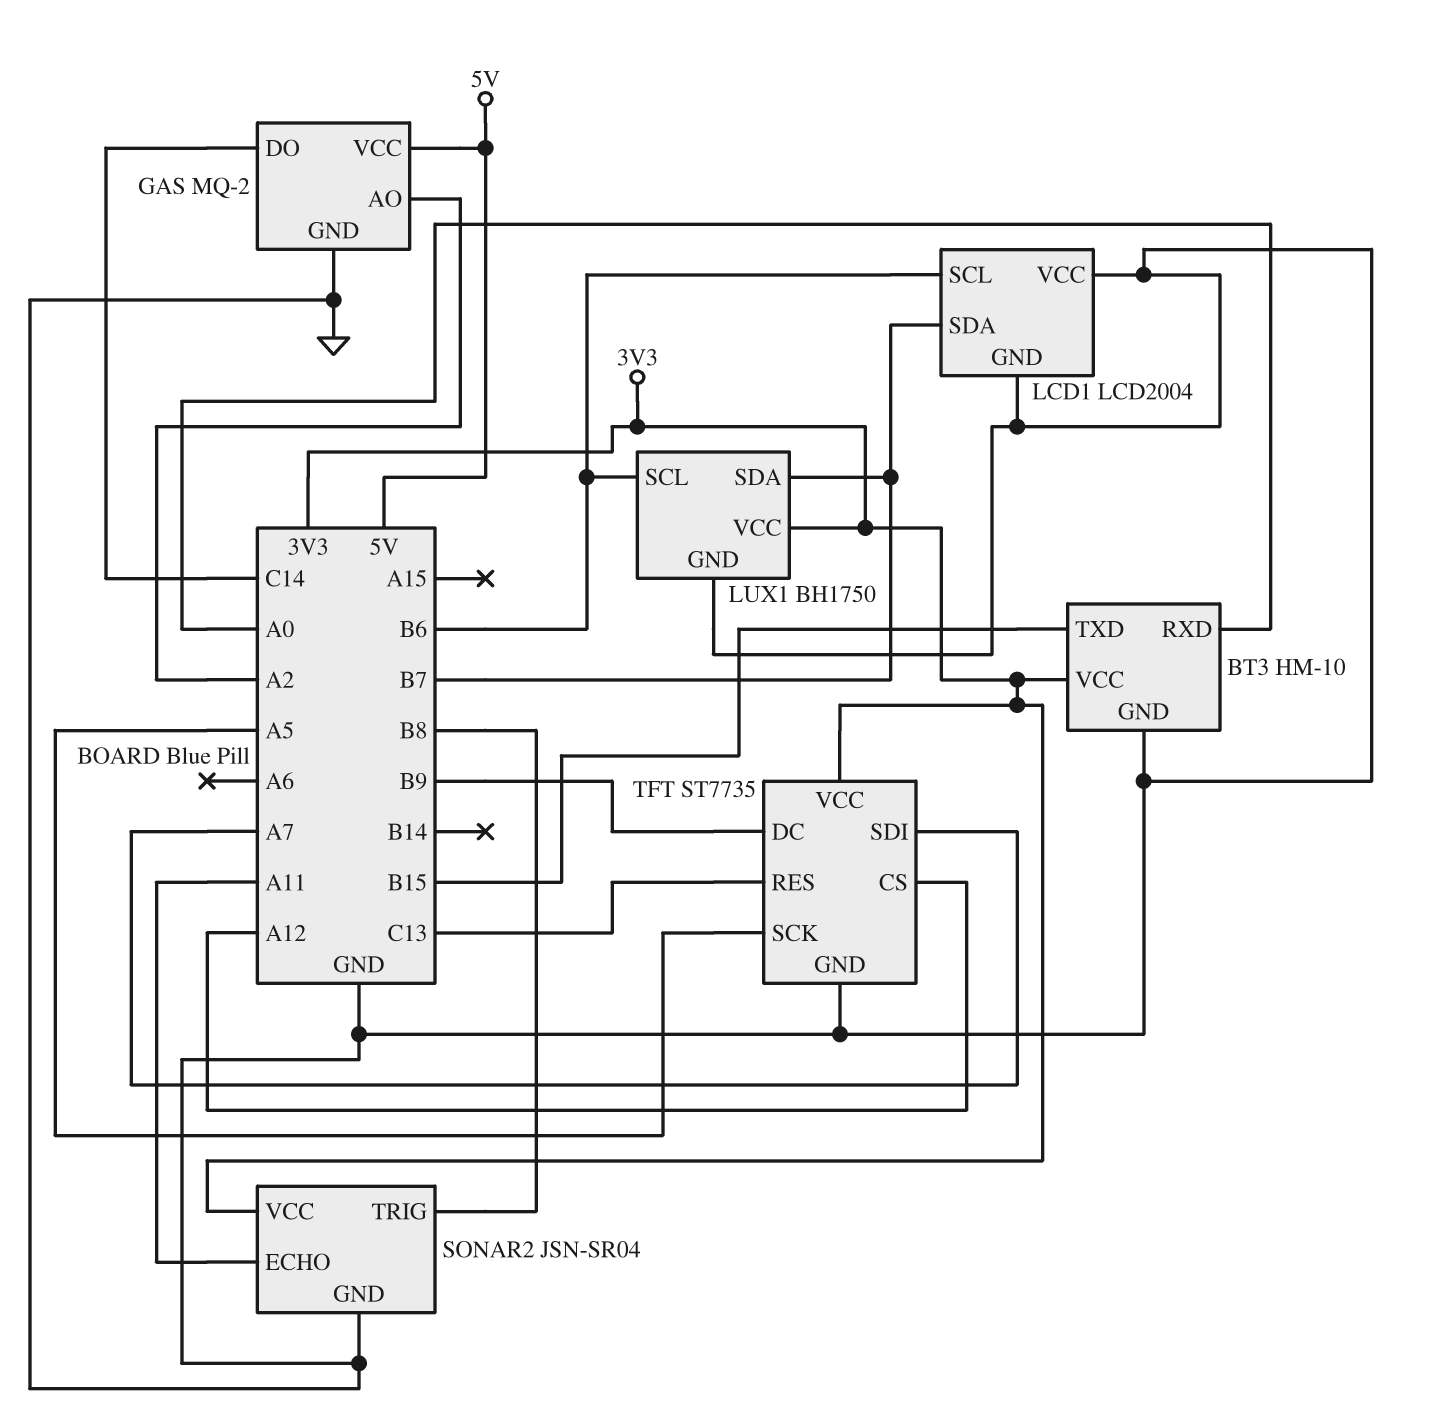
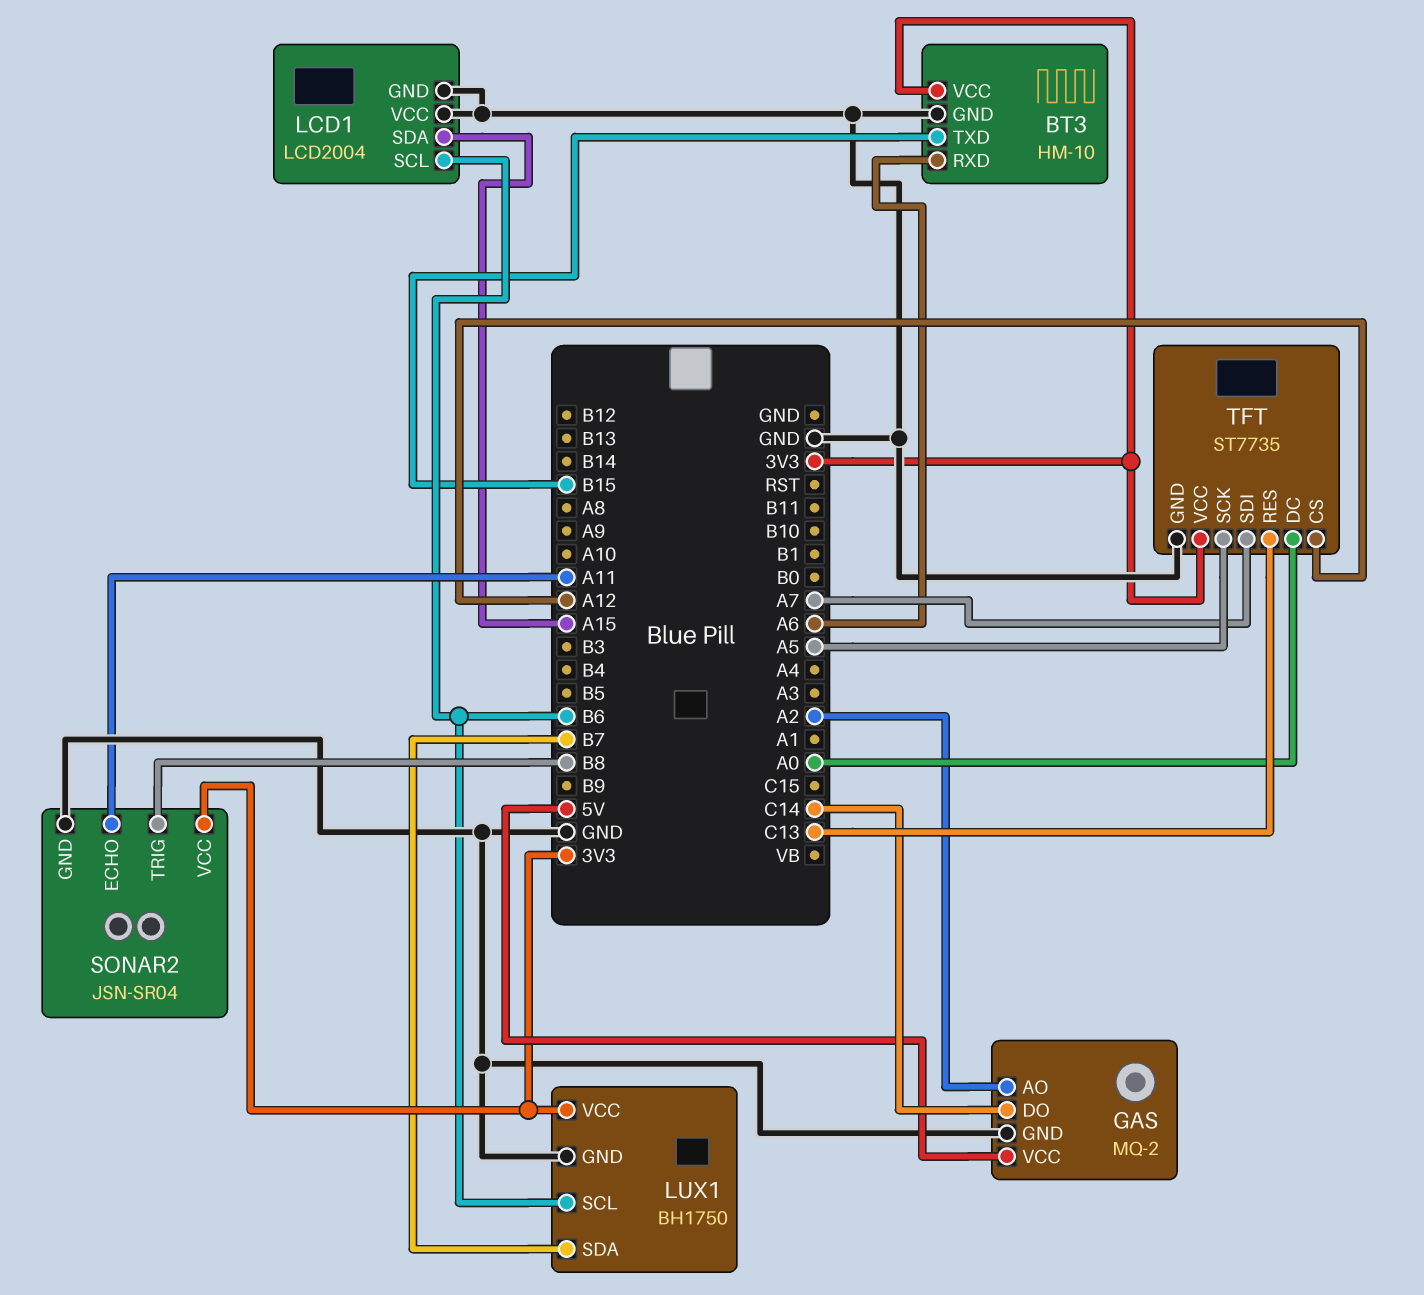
BT3 pin RXD: A0 -> A6
LCD1 pin SDA: B7 -> A15
TFT pin DC: B9 -> A0

